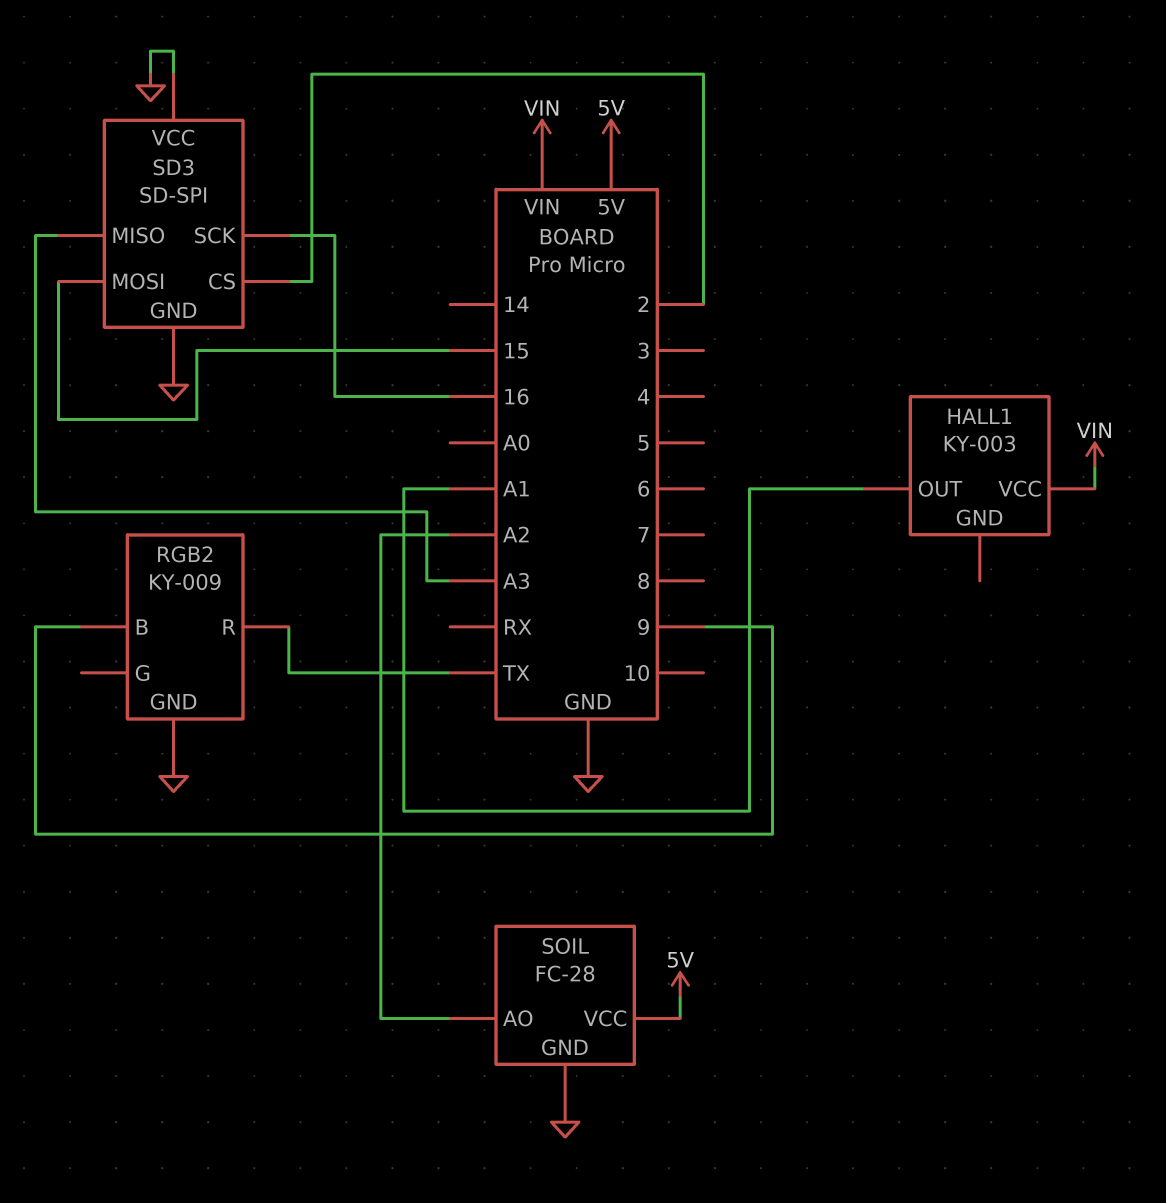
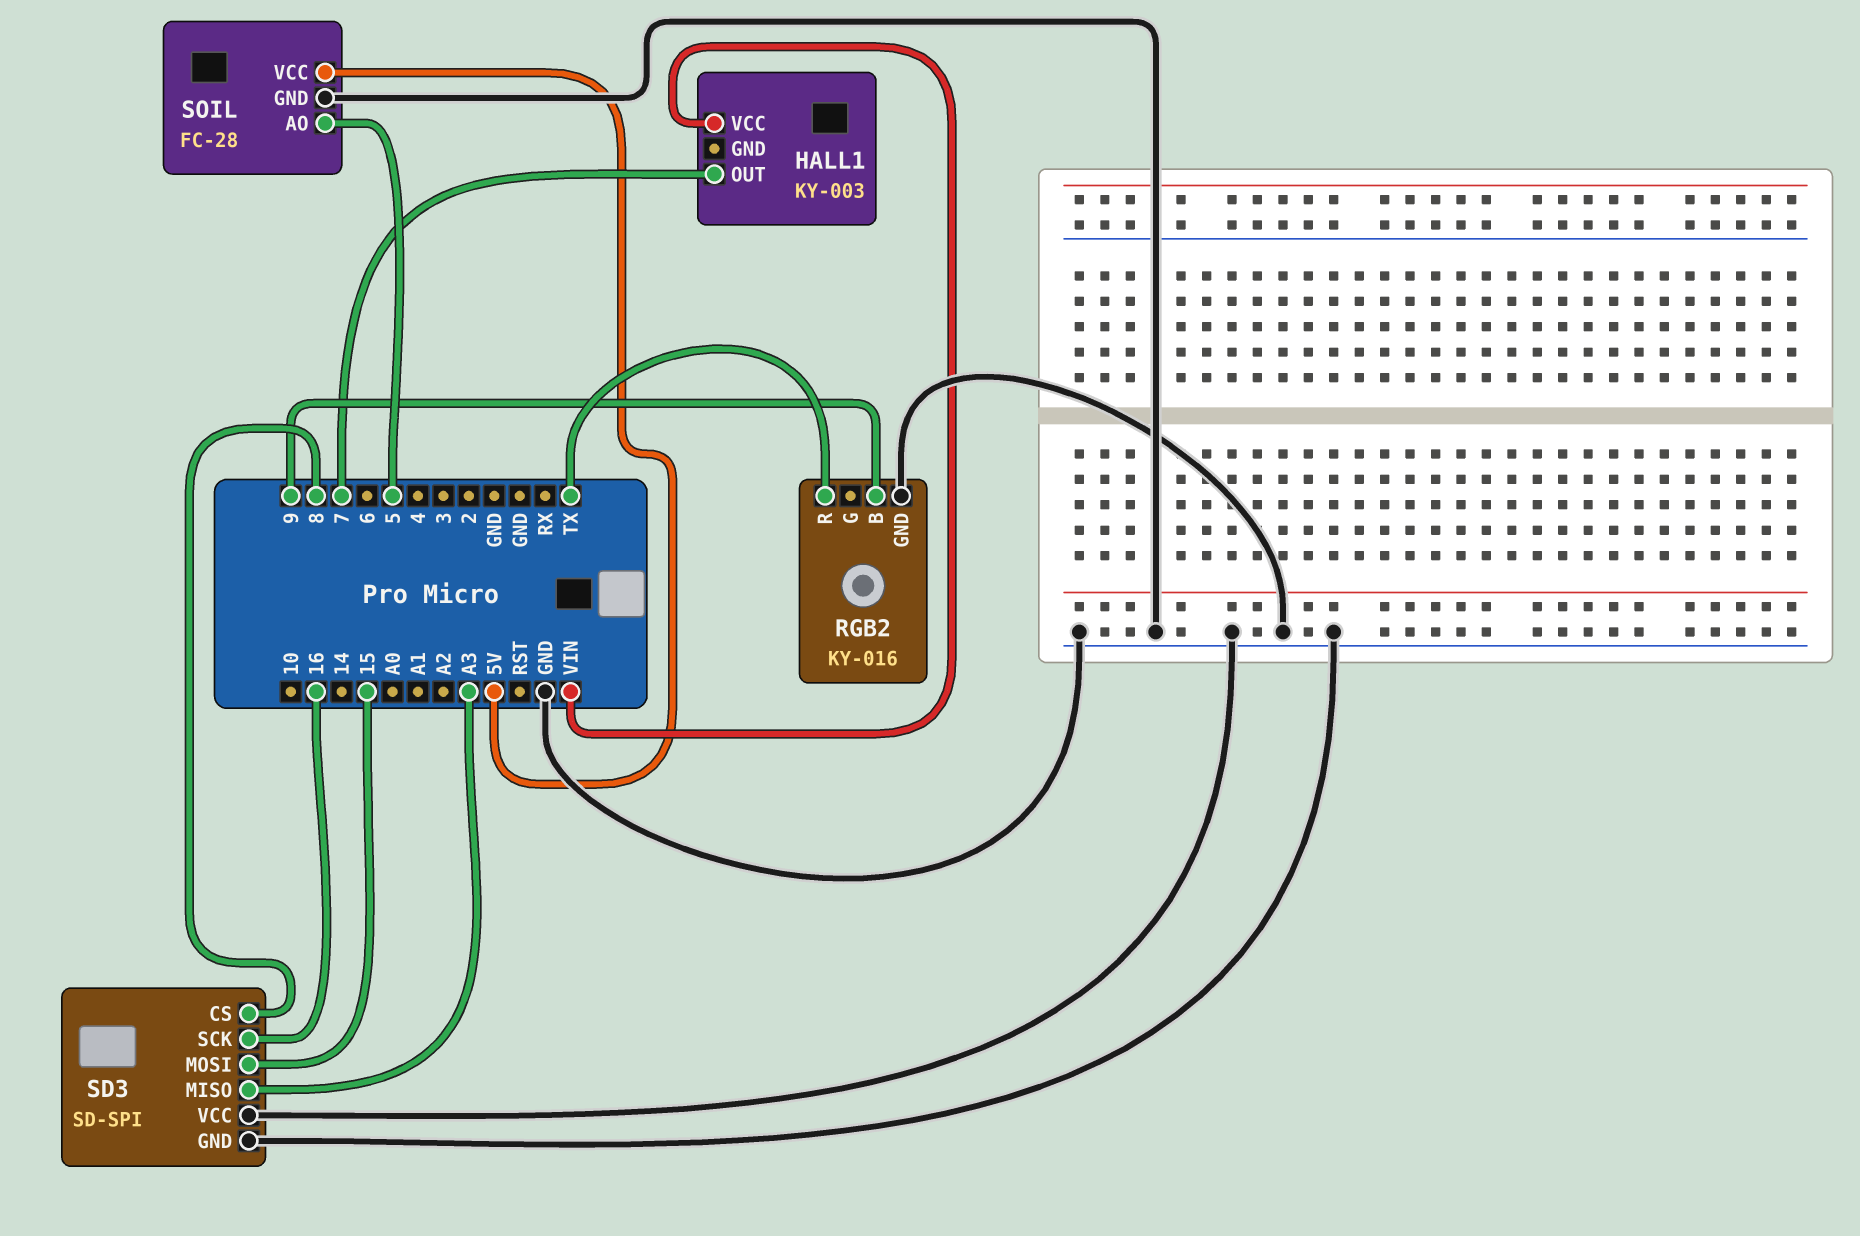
HALL1 pin OUT: A1 -> 7
RGB2: KY-009 -> KY-016
SD3 pin CS: 2 -> 8
SOIL pin AO: A2 -> 5

